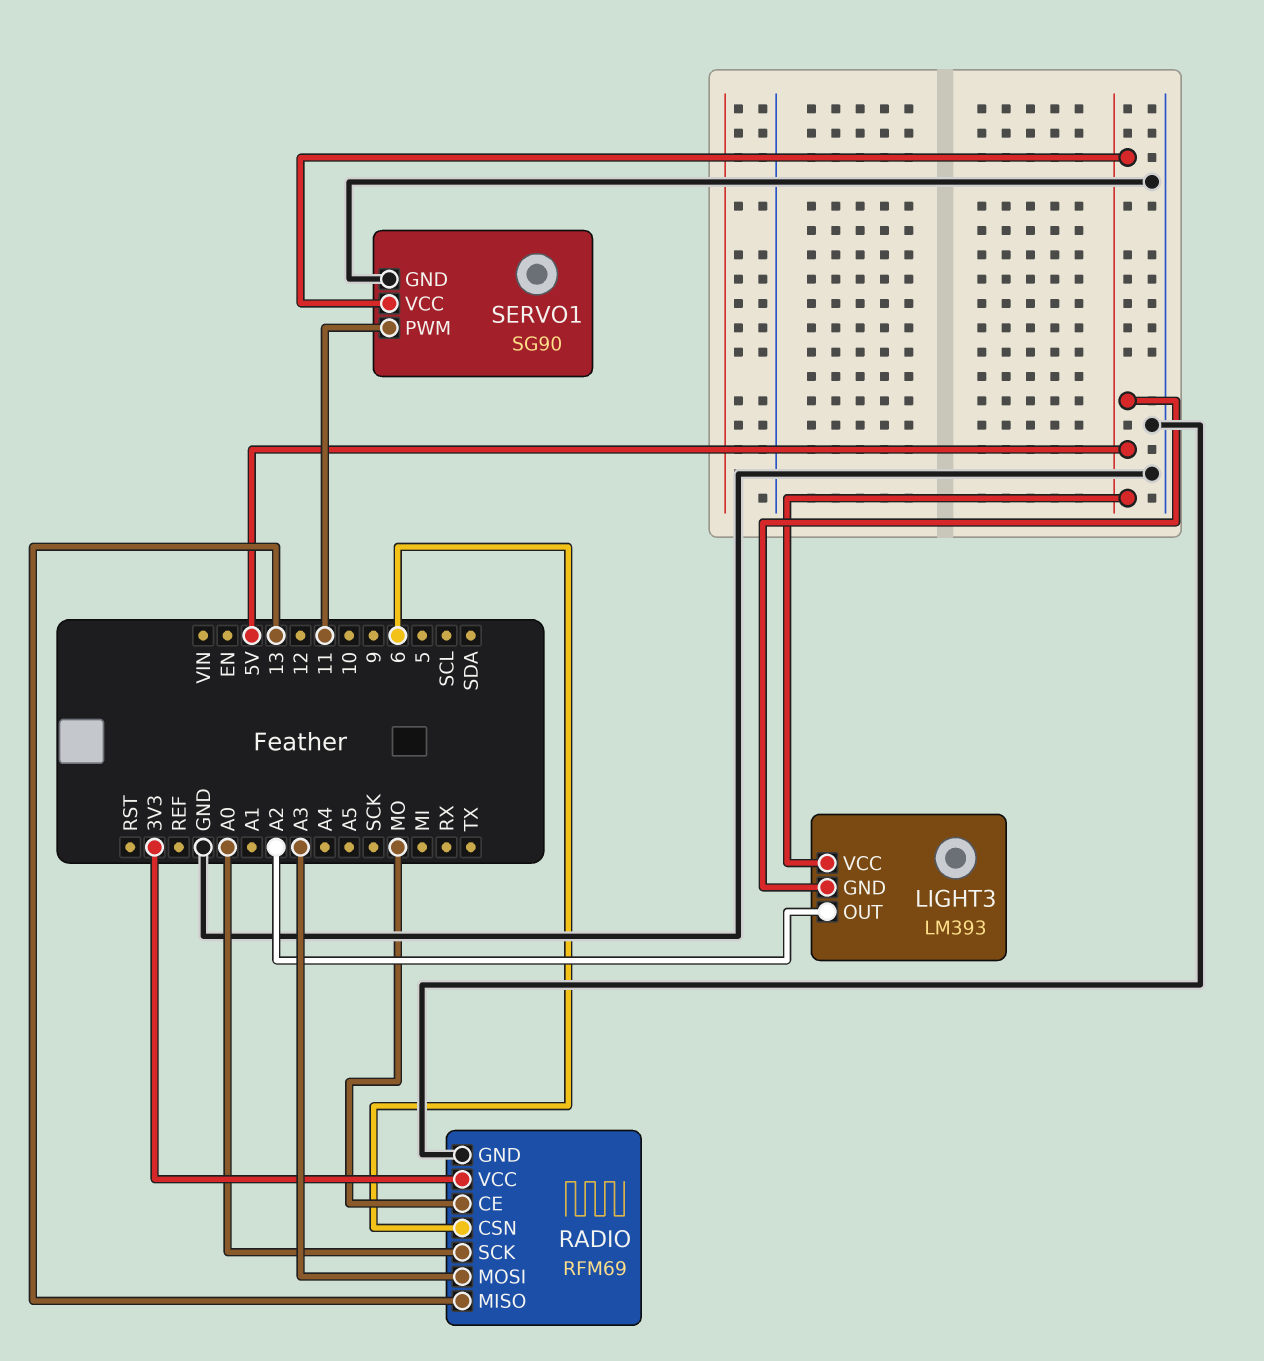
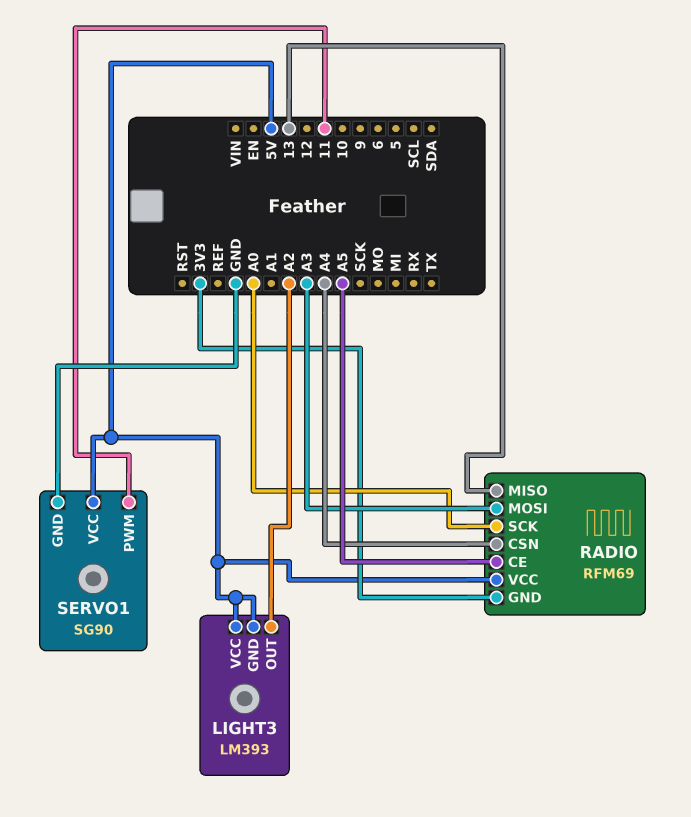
RADIO pin CE: MO -> A5
RADIO pin CSN: 6 -> A4
RADIO pin GND: GND -> 3V3
RADIO pin VCC: 3V3 -> 5V

